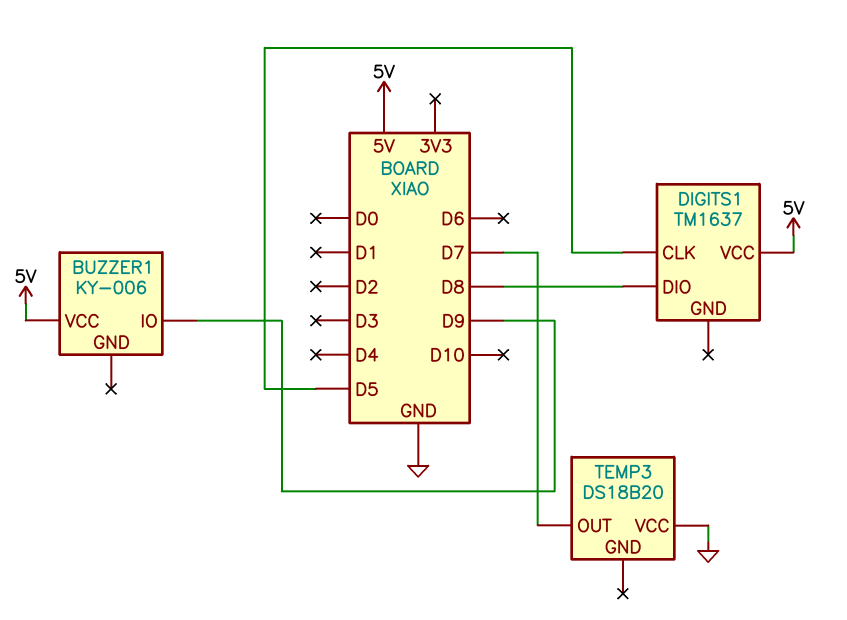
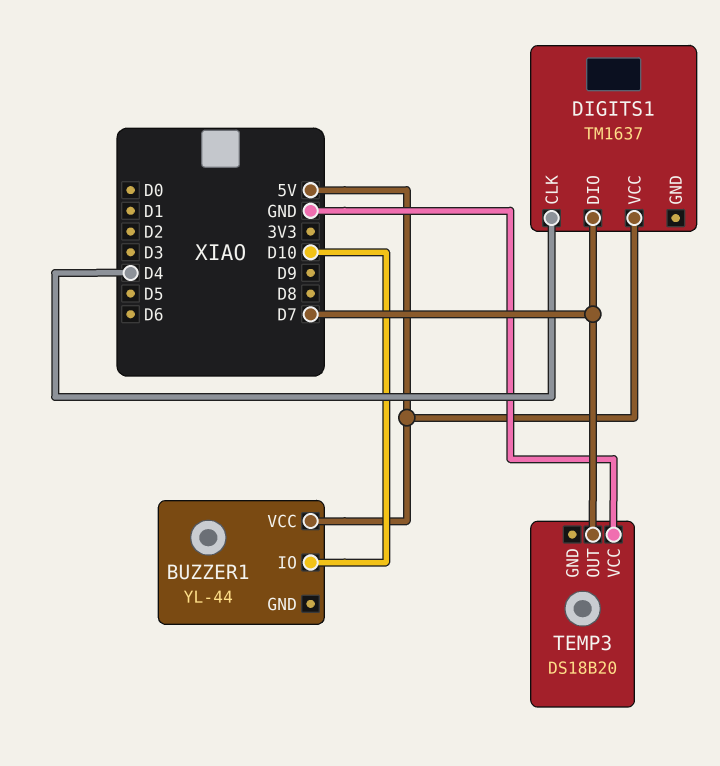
BUZZER1: KY-006 -> YL-44
BUZZER1 pin IO: D9 -> D10
DIGITS1 pin CLK: D5 -> D4
DIGITS1 pin DIO: D8 -> D7

